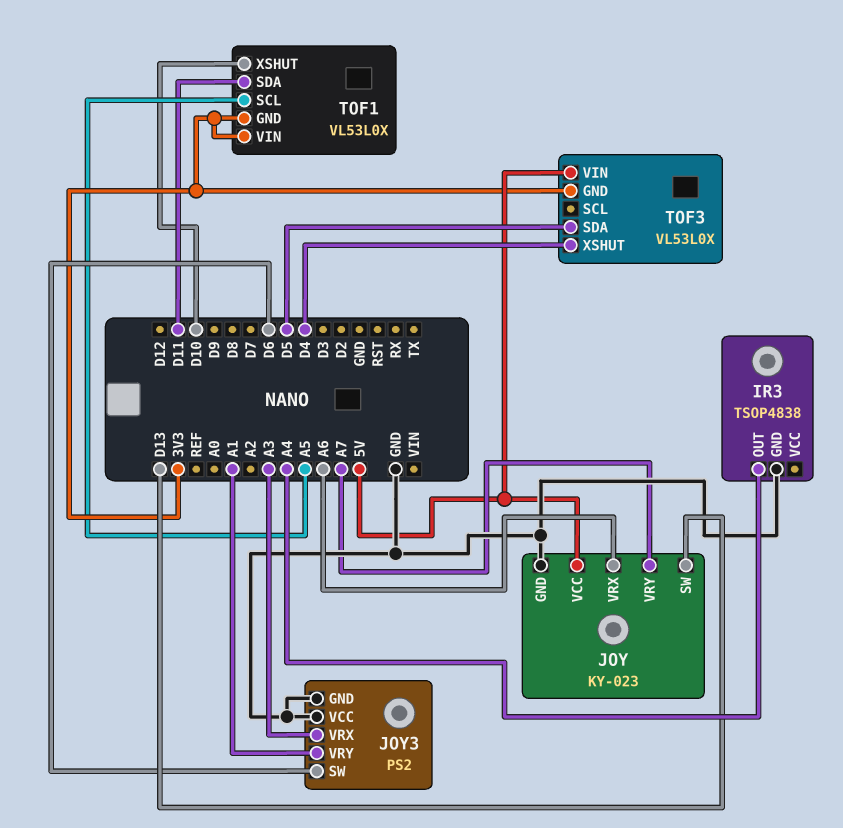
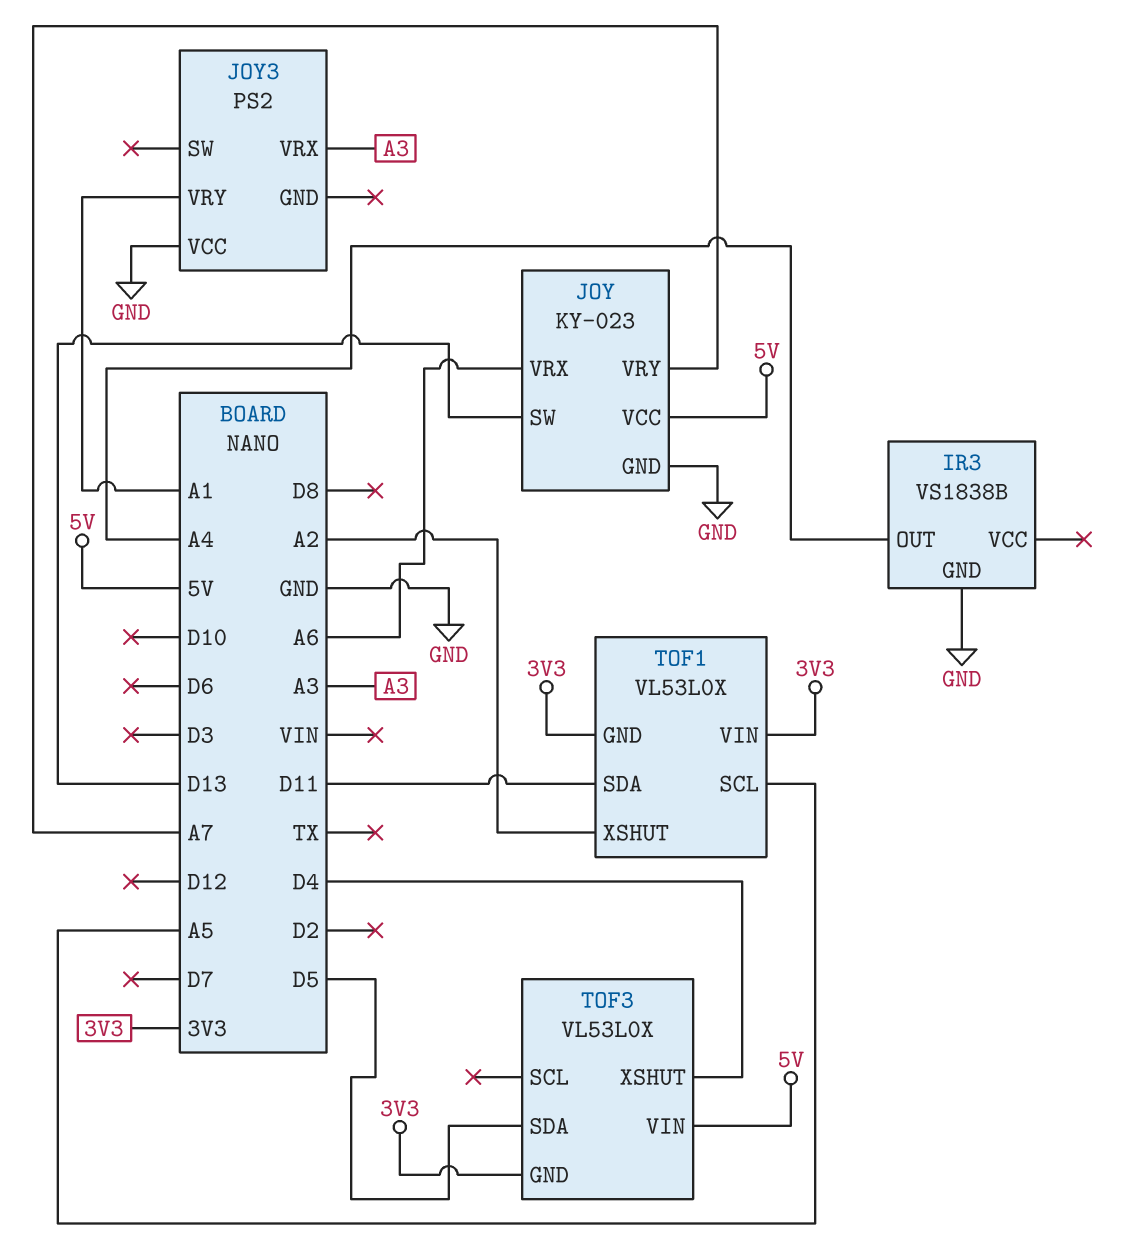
IR3: TSOP4838 -> VS1838B
JOY3 pin GND: GND -> none
JOY3 pin SW: D6 -> none
TOF1 pin XSHUT: D10 -> A2

